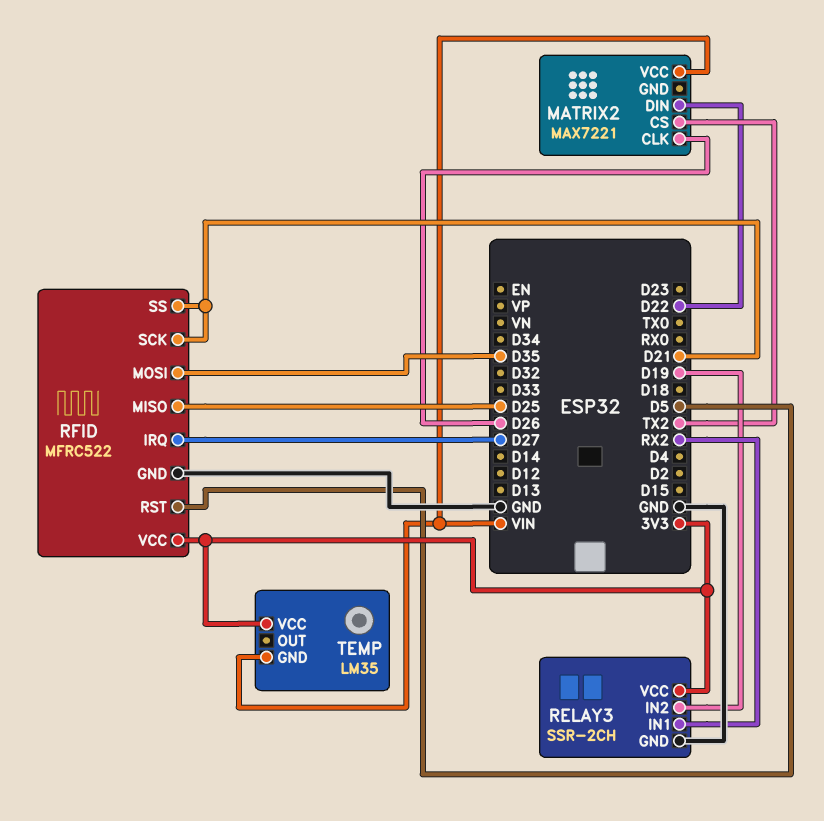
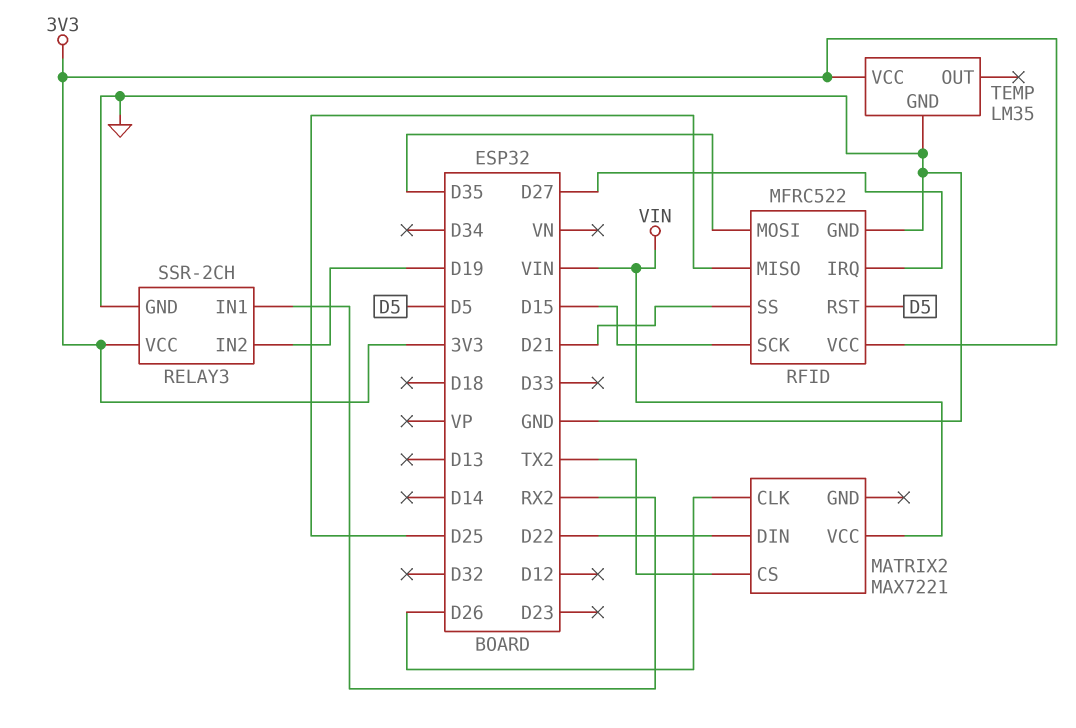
RFID pin SCK: D21 -> D15
TEMP pin GND: VIN -> GND

